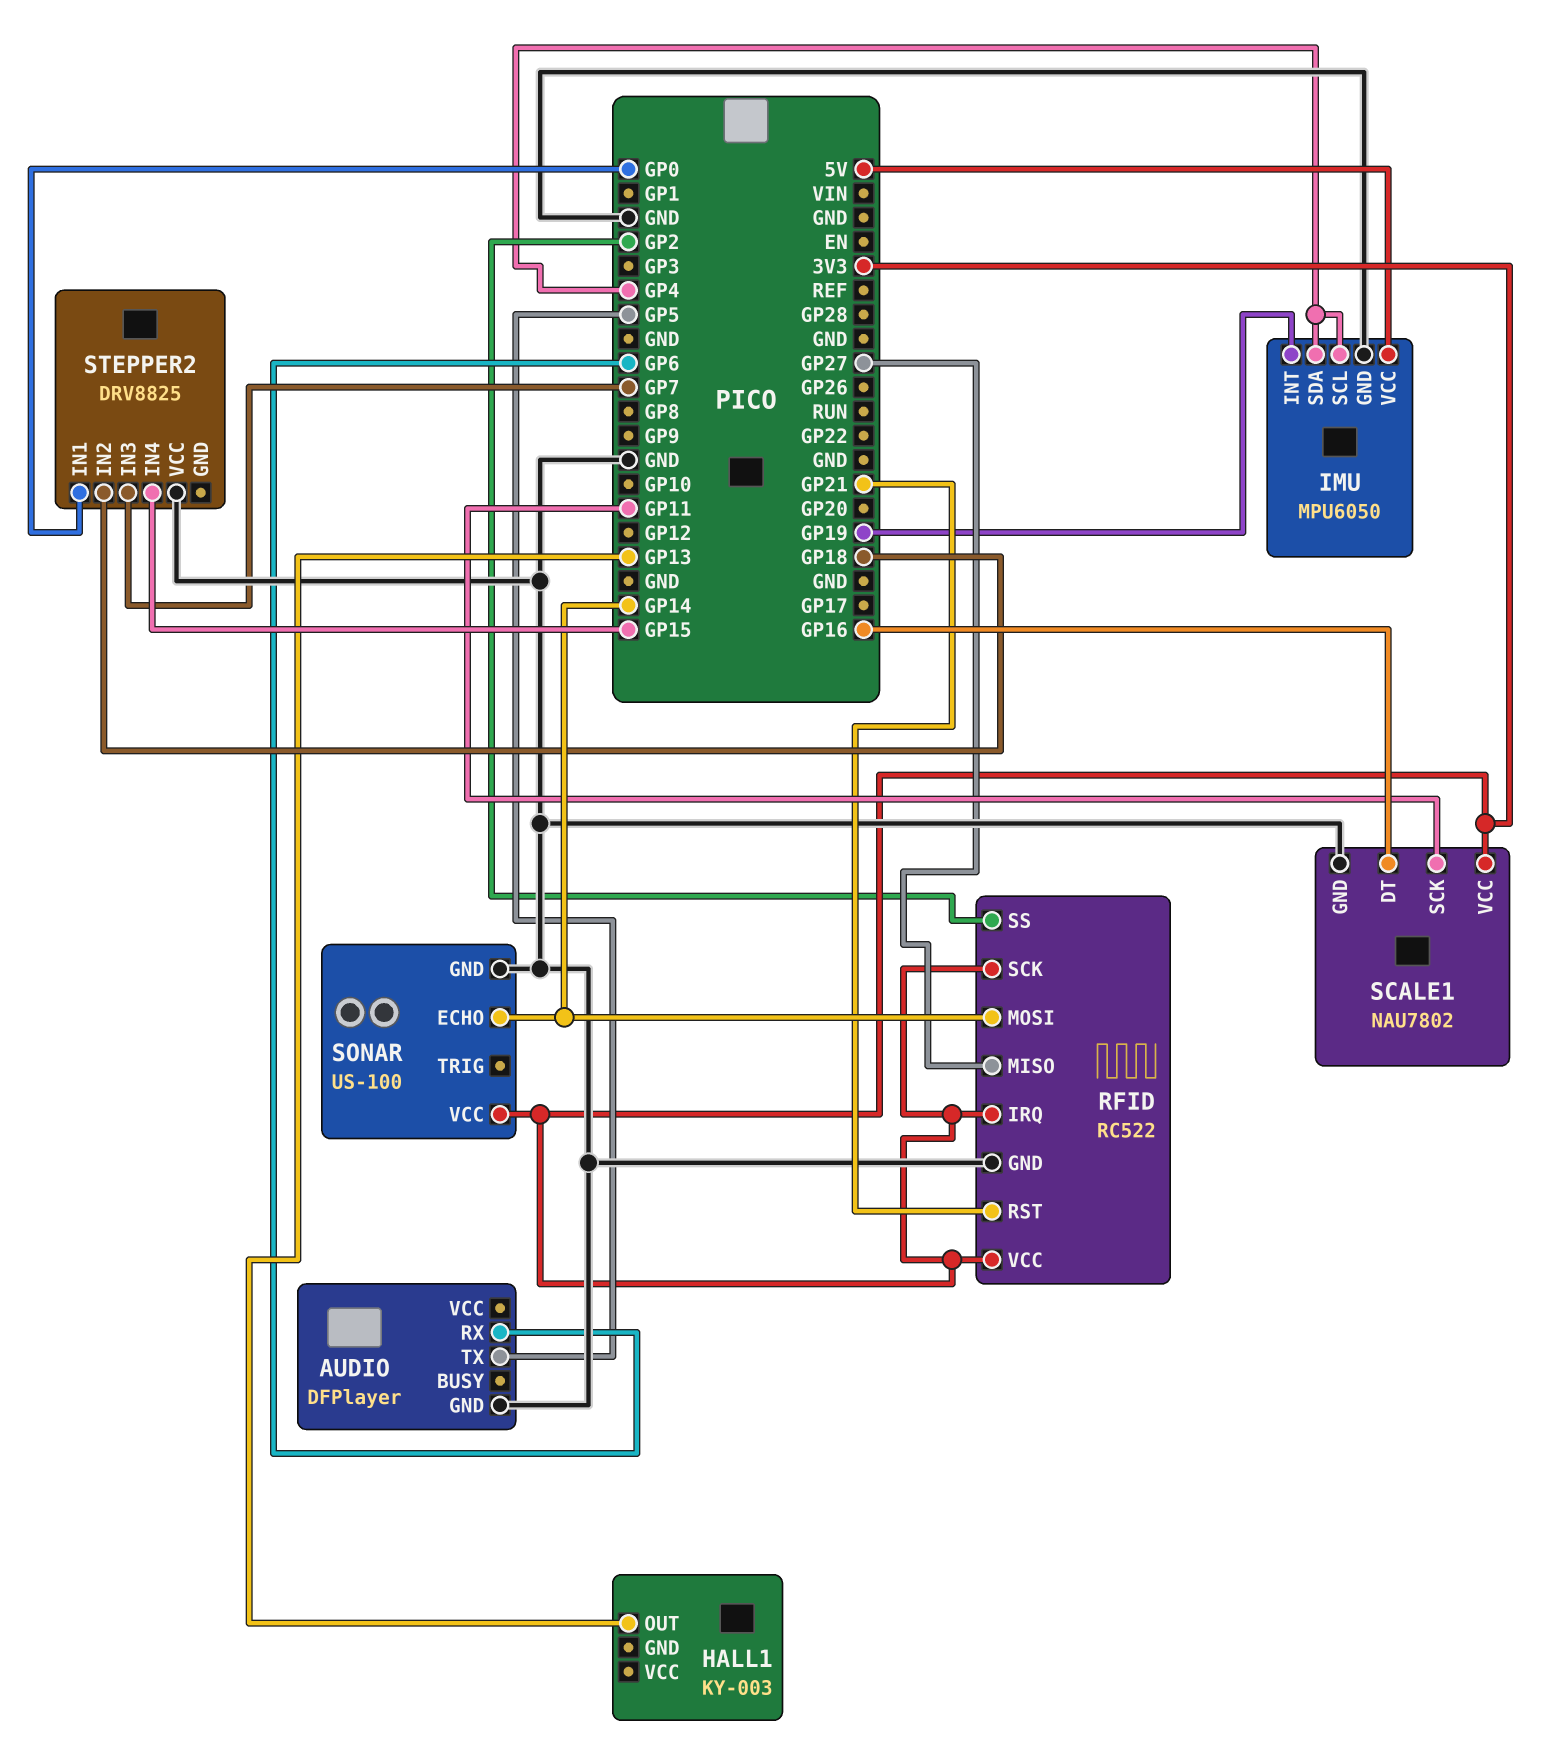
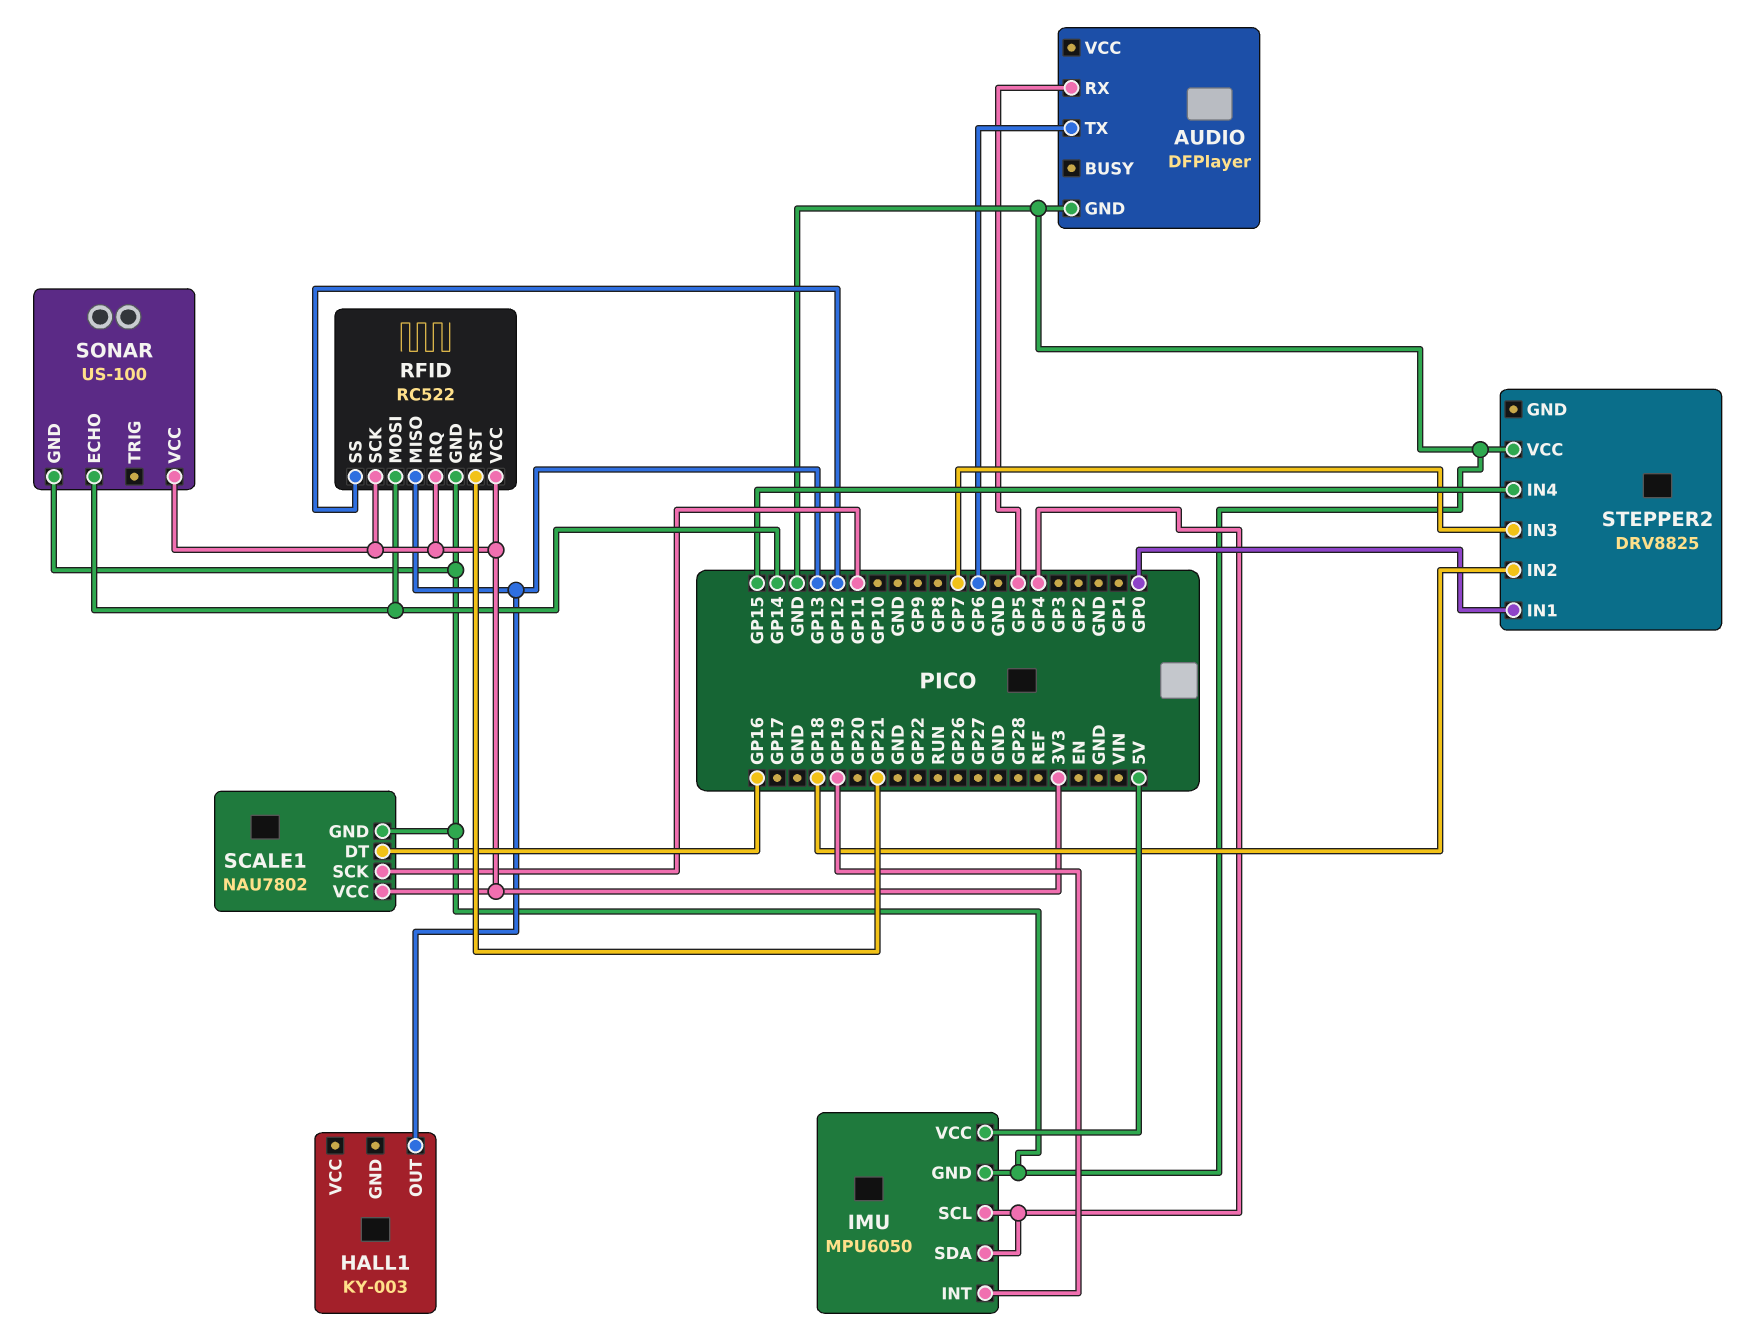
AUDIO pin RX: GP6 -> GP5
AUDIO pin TX: GP5 -> GP6
RFID pin MISO: GP27 -> GP13
RFID pin SS: GP2 -> GP12

